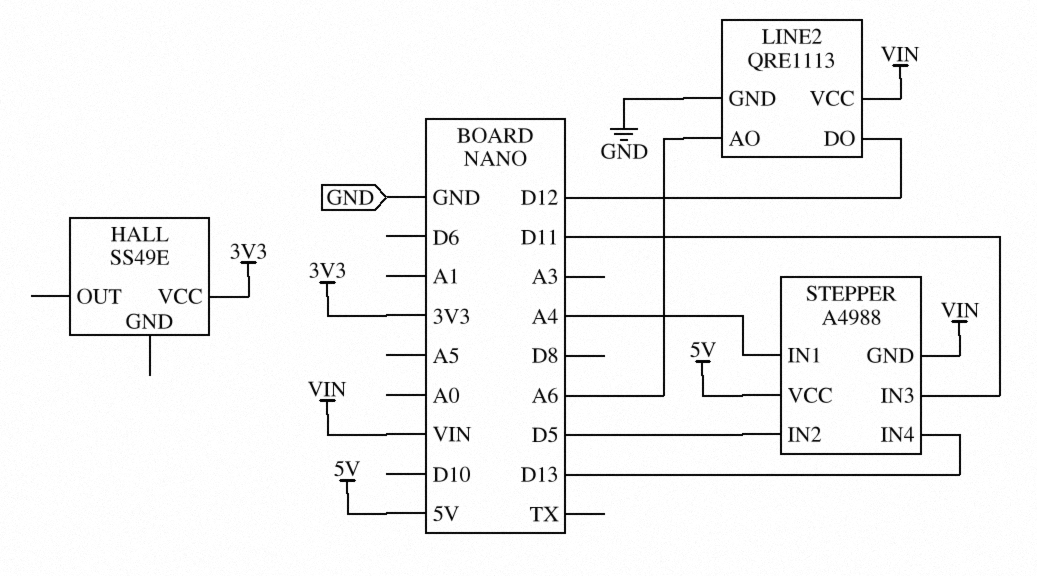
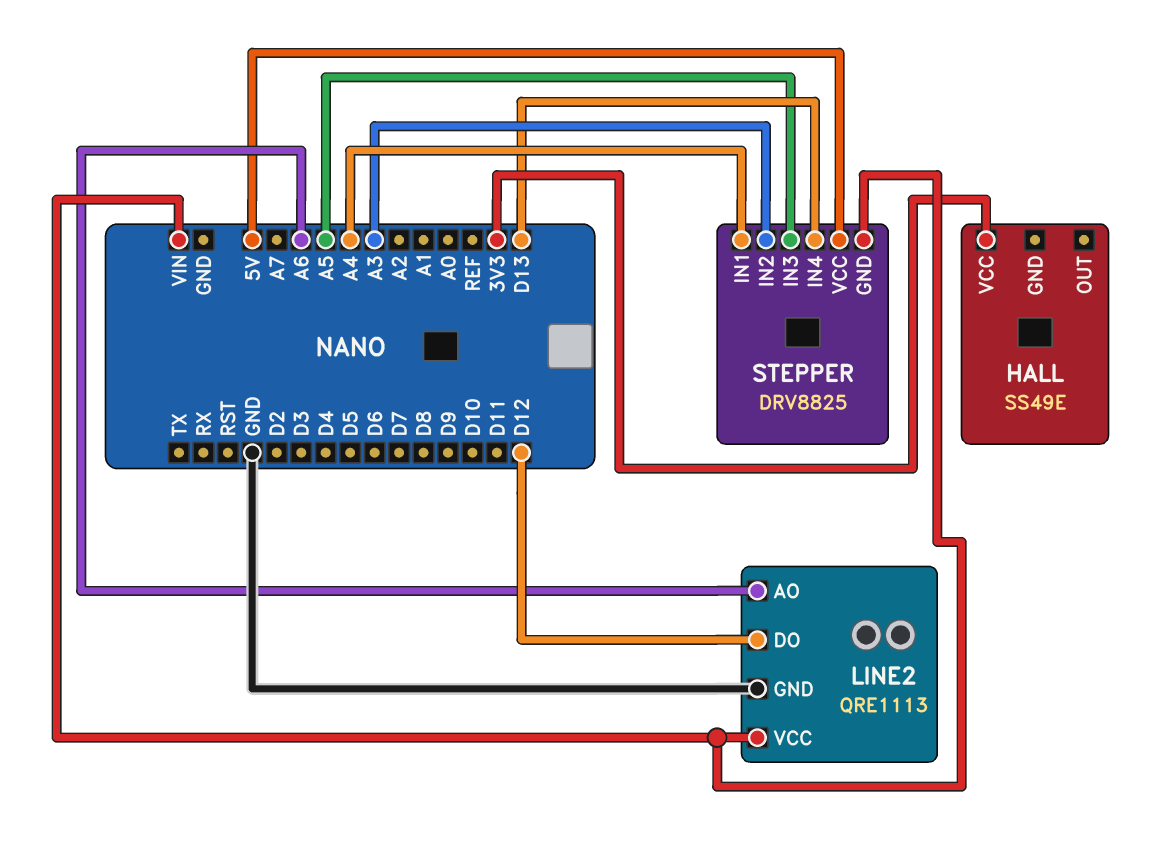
STEPPER: A4988 -> DRV8825
STEPPER pin IN2: D5 -> A3
STEPPER pin IN3: D11 -> A5

